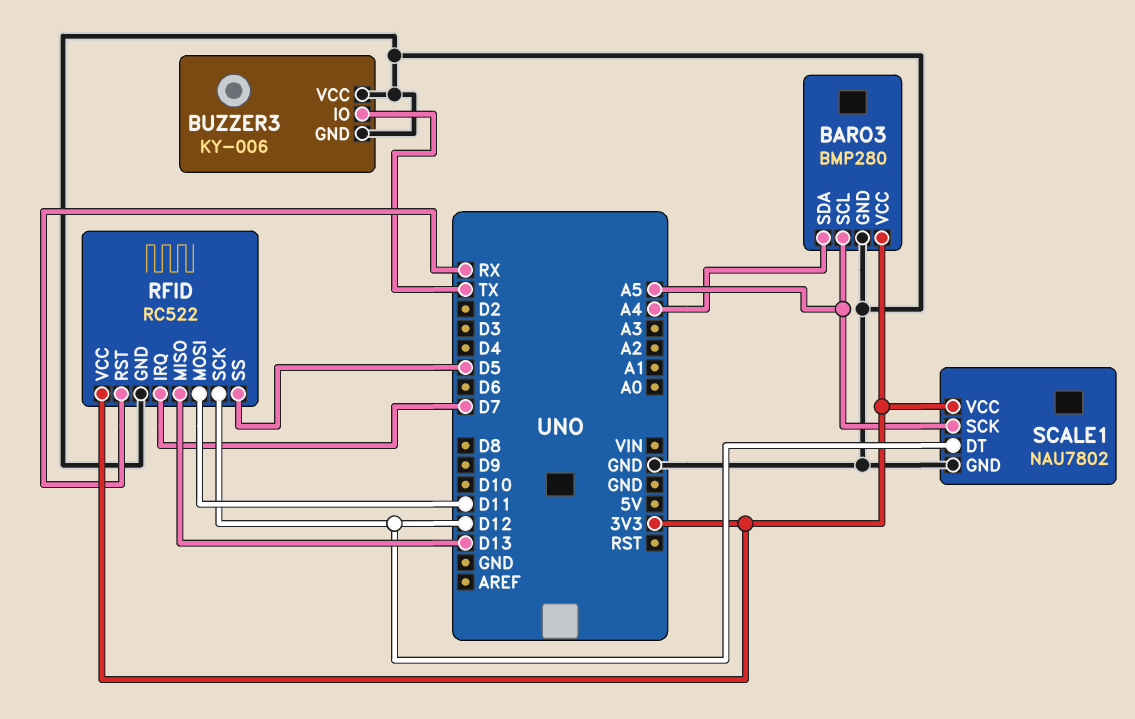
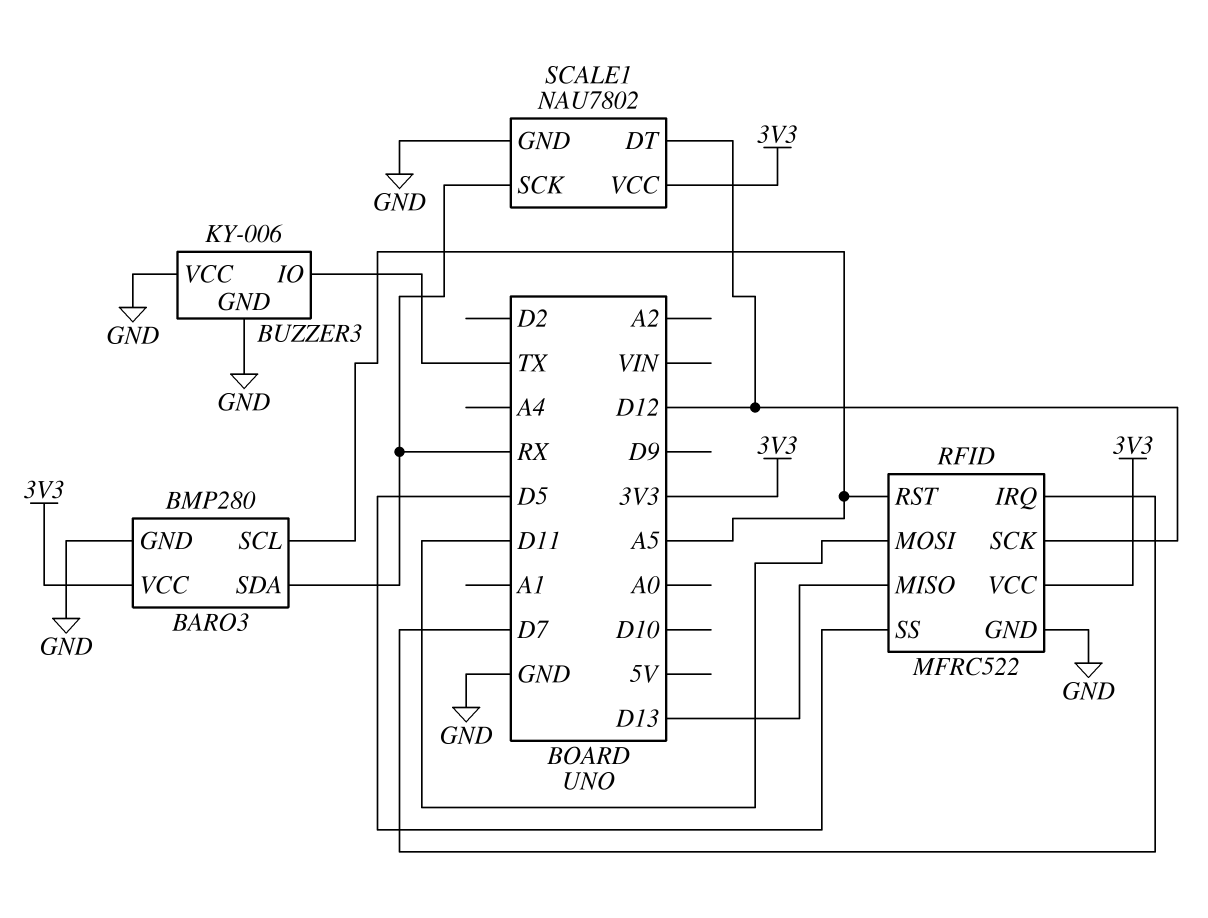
BARO3 pin SDA: A4 -> RX
RFID: RC522 -> MFRC522
RFID pin RST: RX -> A5
SCALE1 pin SCK: A5 -> RX

